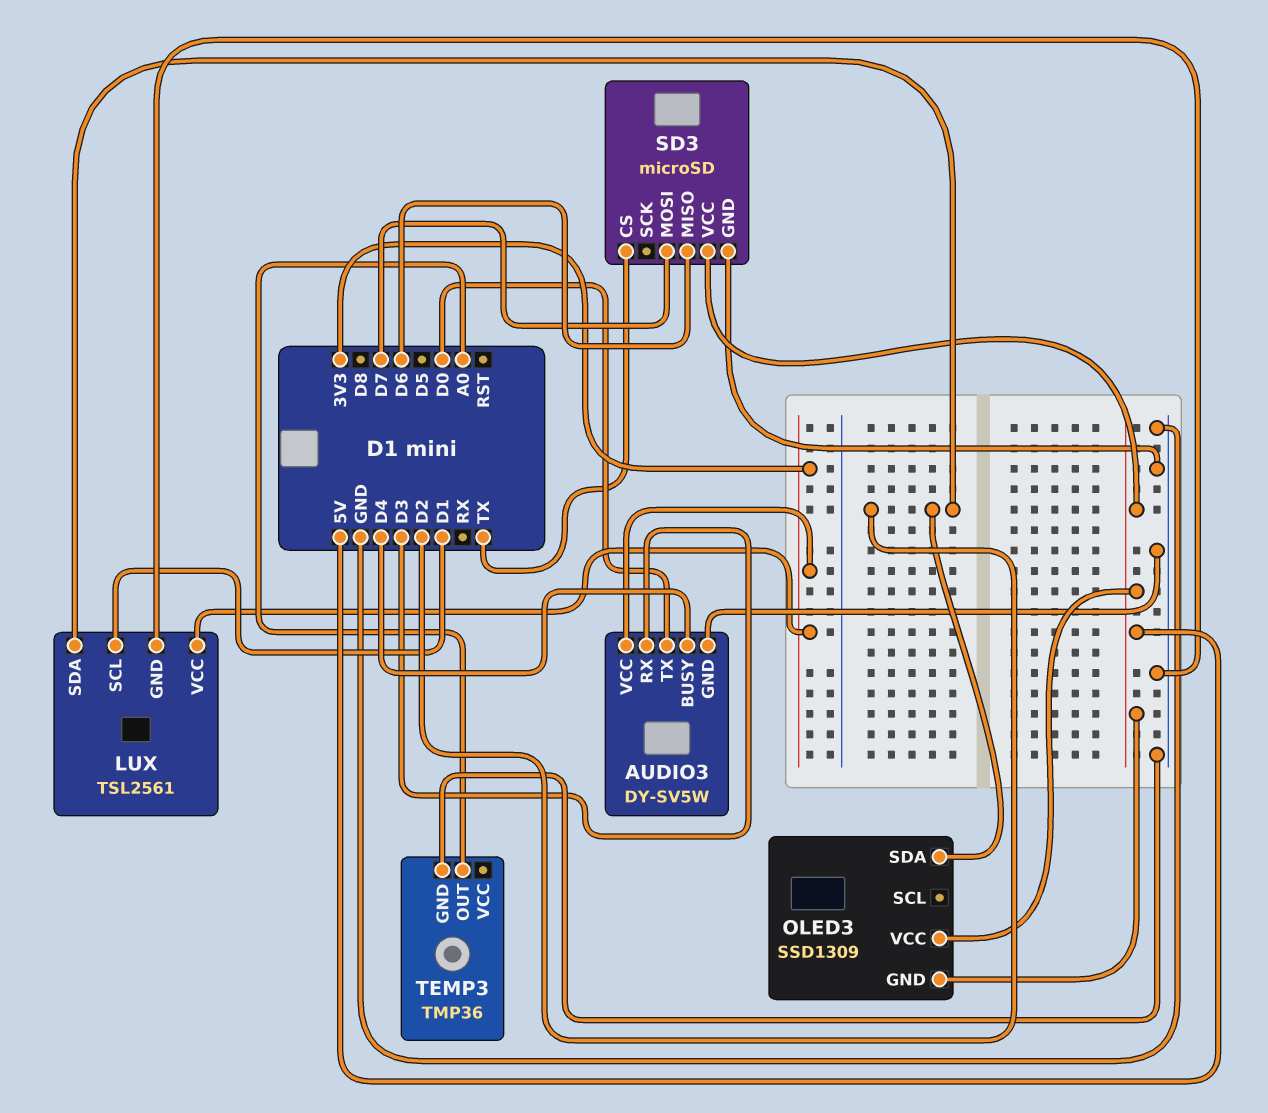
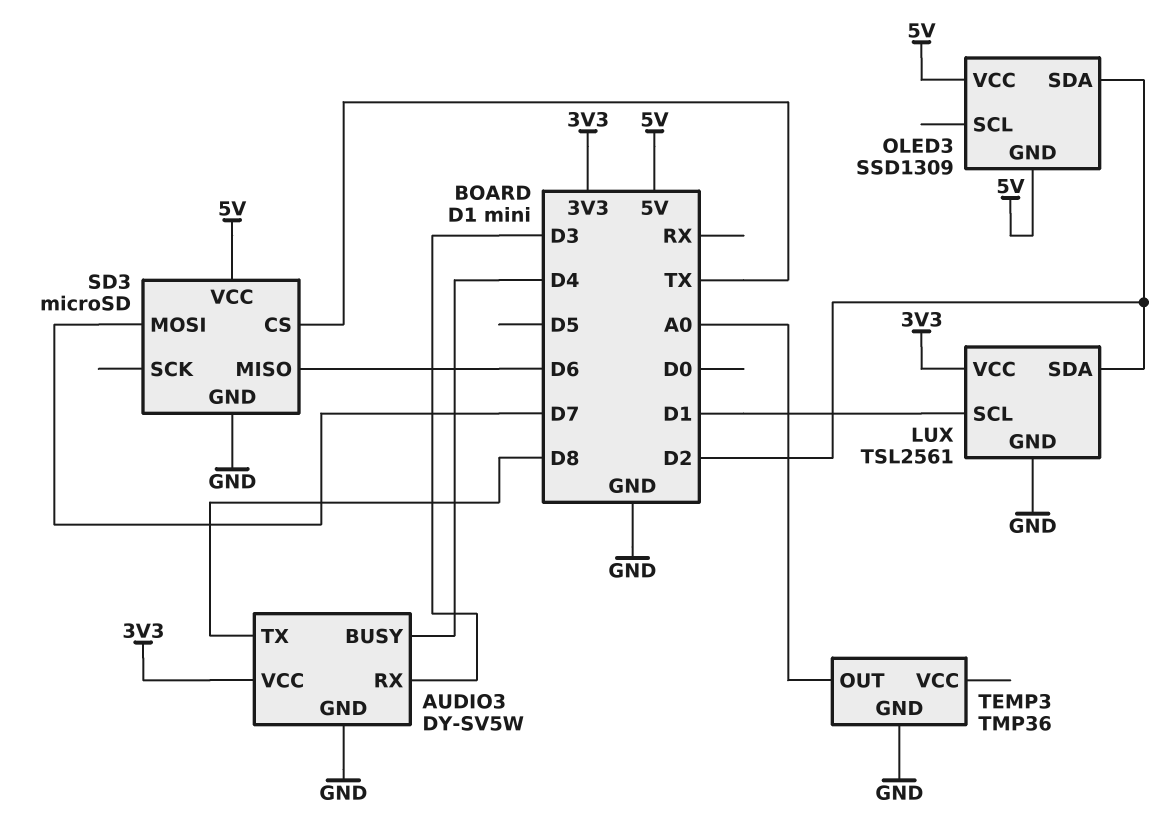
AUDIO3 pin TX: D0 -> D8

